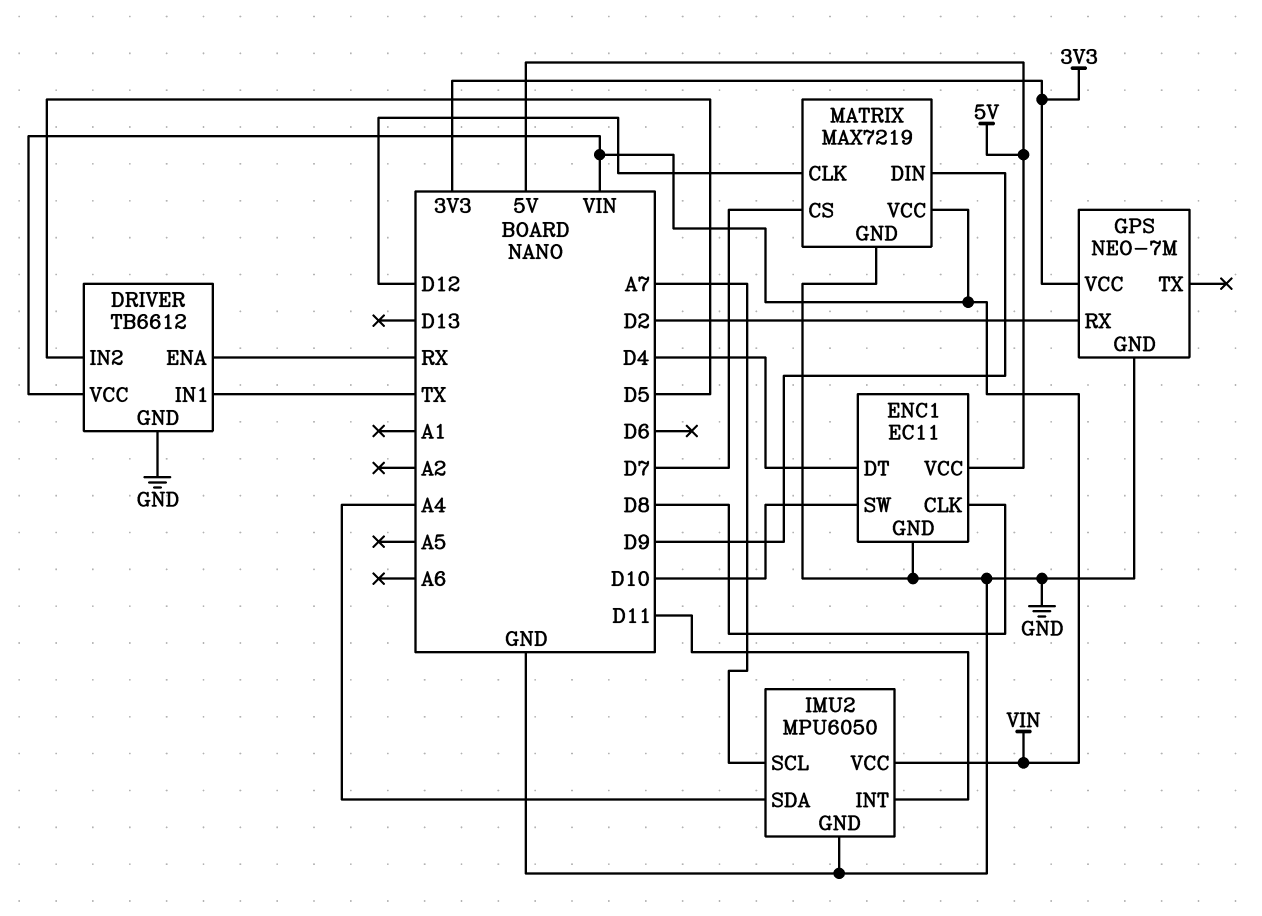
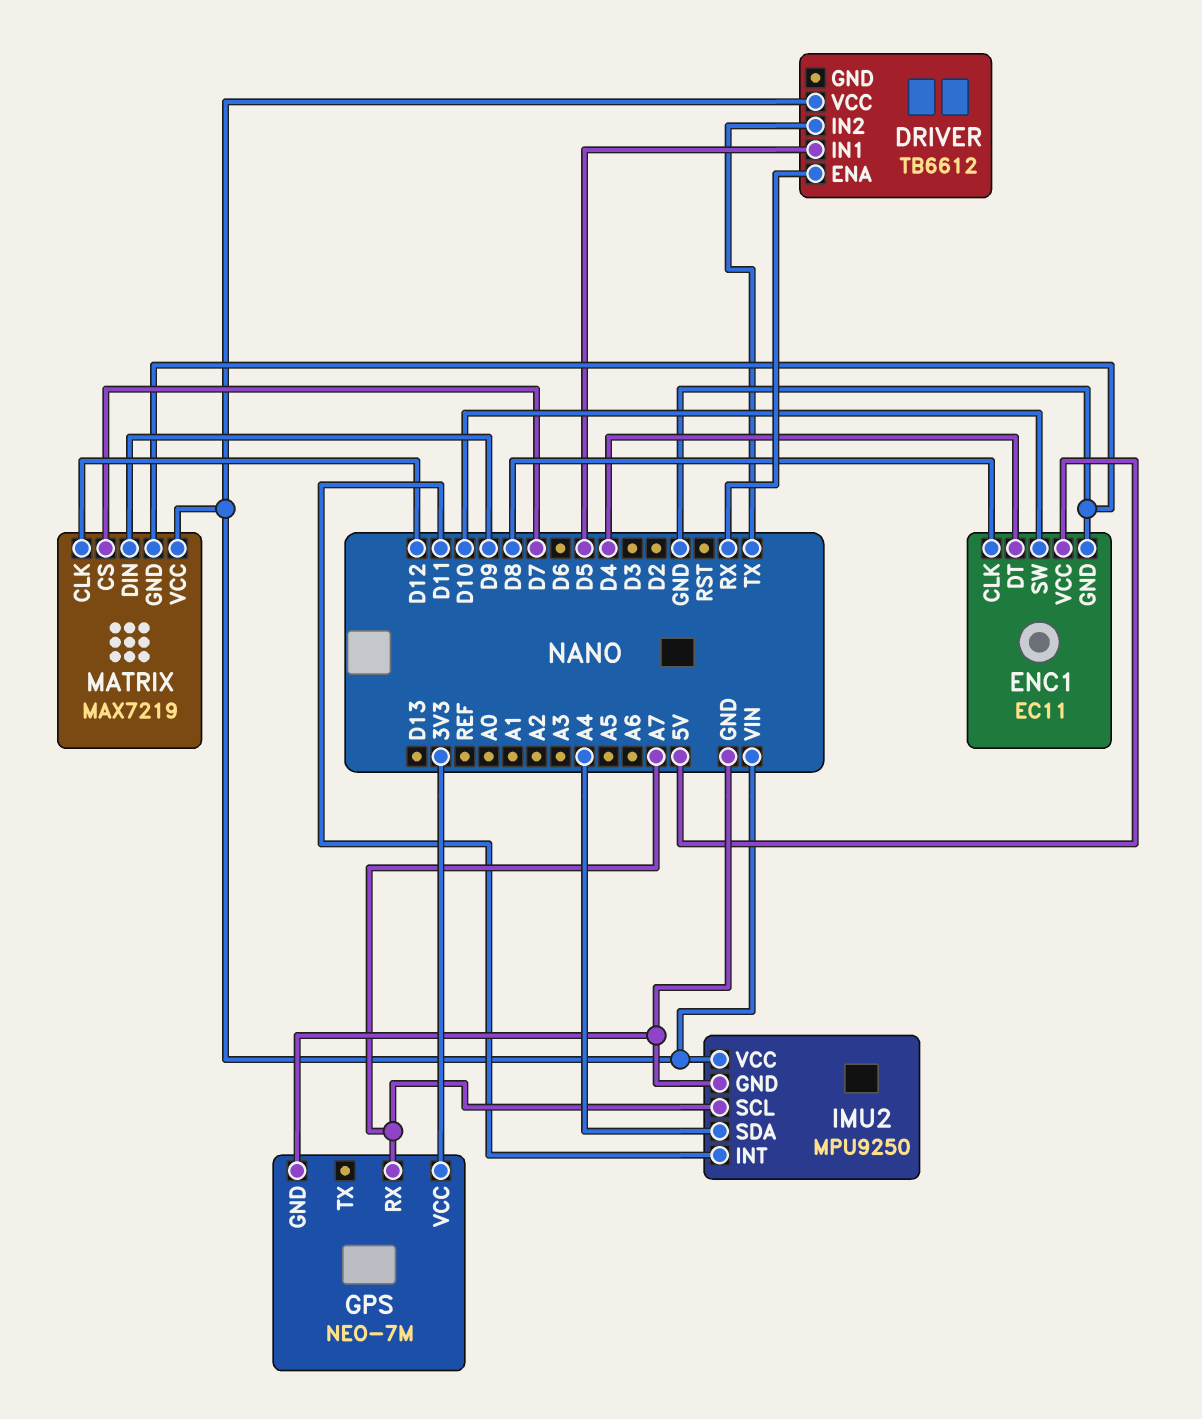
DRIVER pin GND: GND -> none
DRIVER pin IN1: TX -> D5
DRIVER pin IN2: D5 -> TX
GPS pin RX: D2 -> A7
IMU2: MPU6050 -> MPU9250

